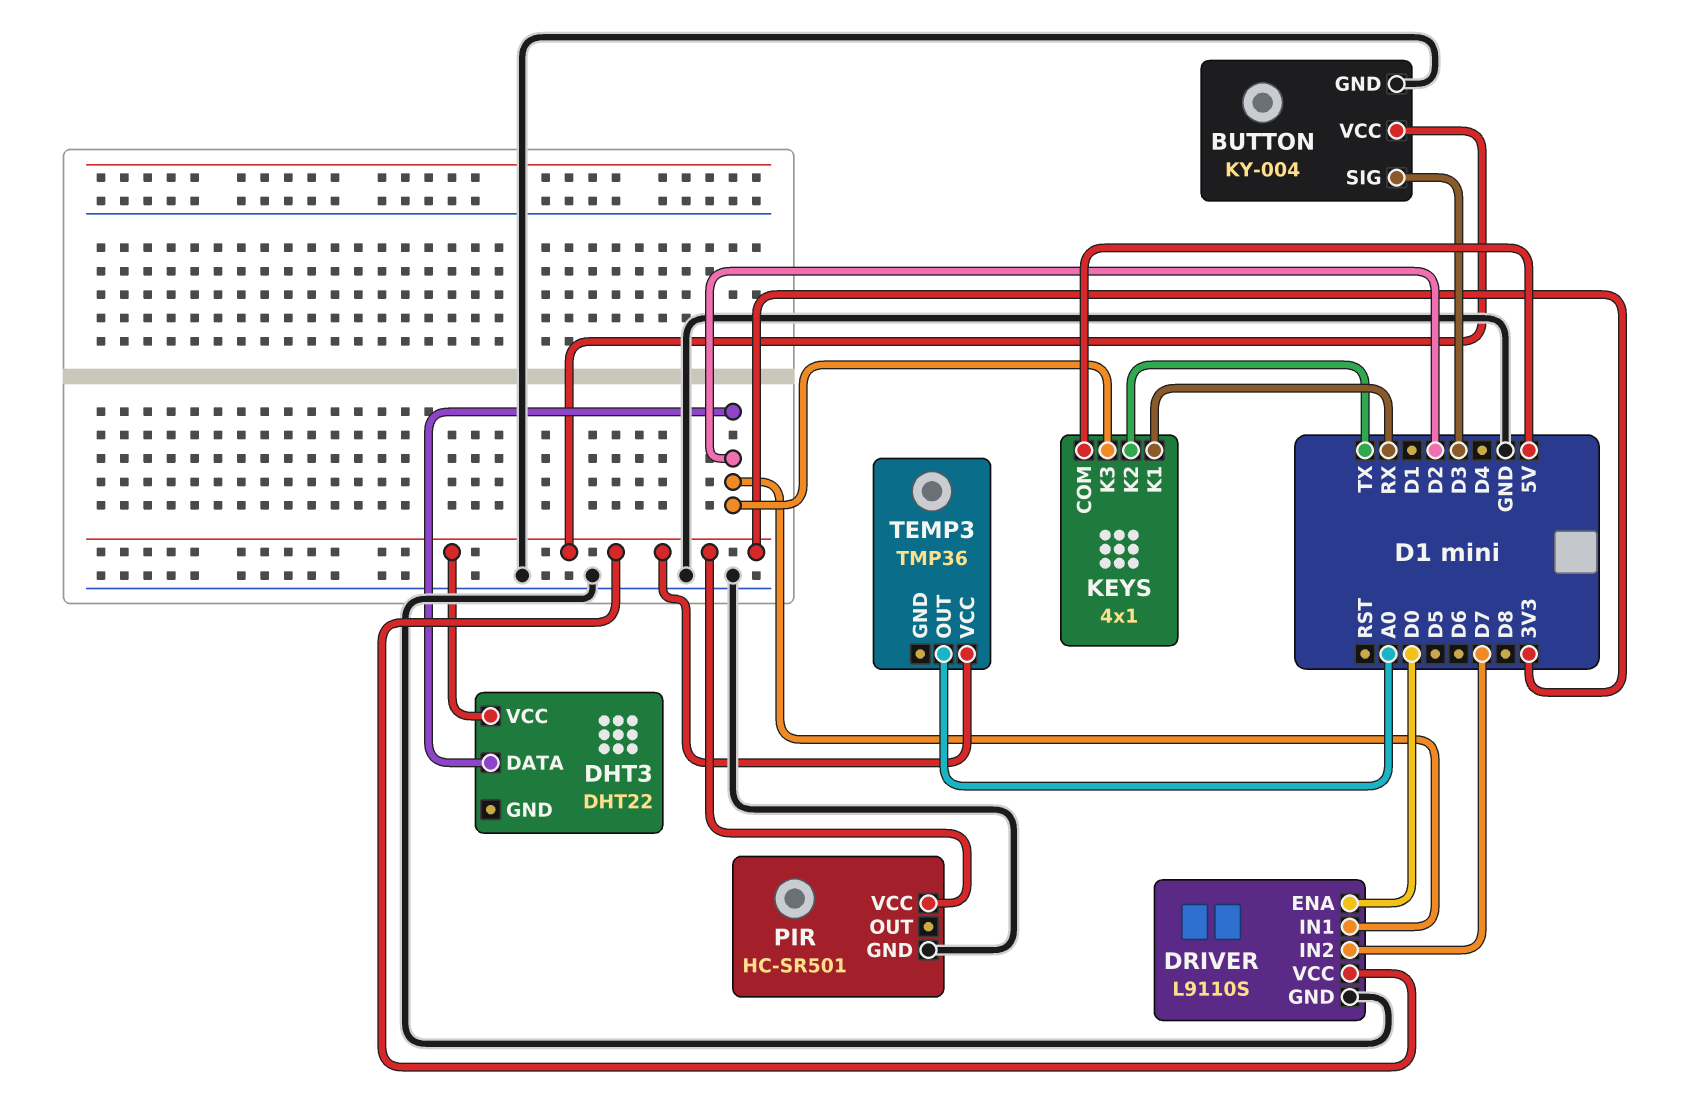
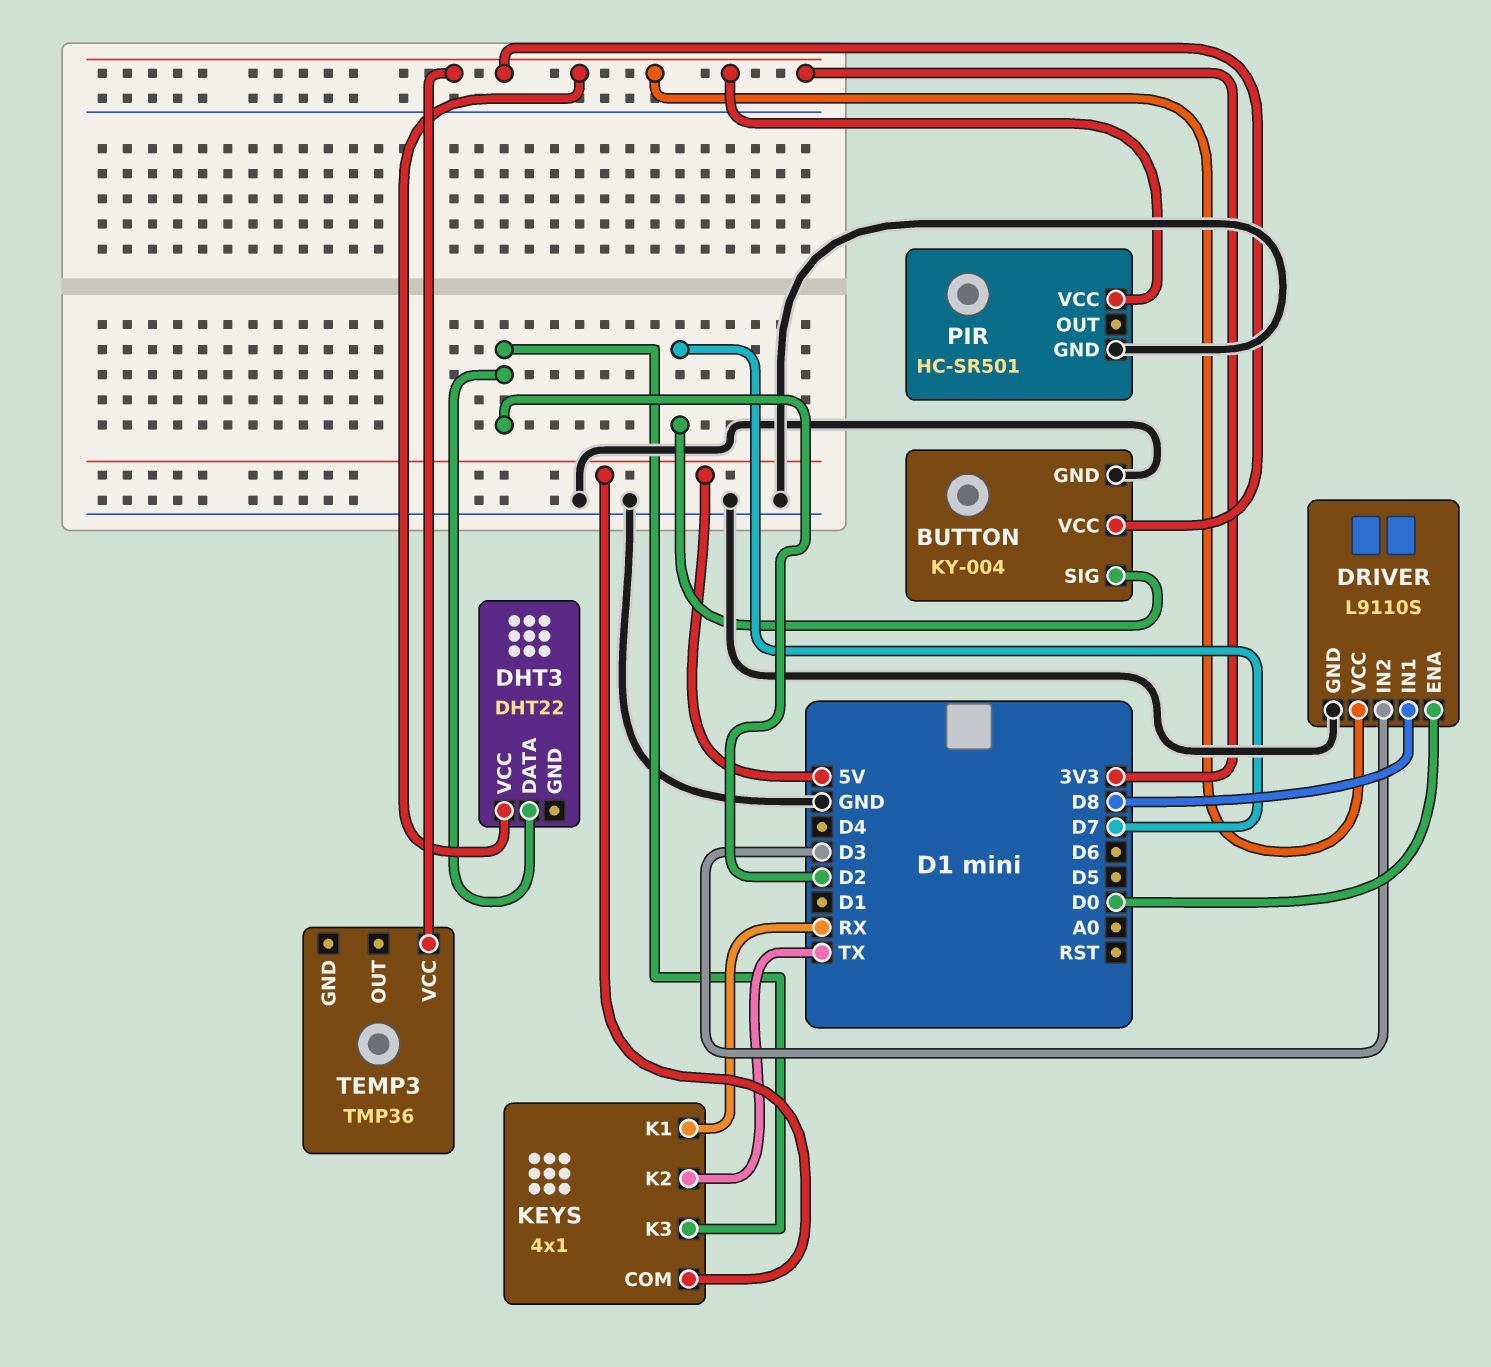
BUTTON pin SIG: D3 -> D7
DRIVER pin IN1: D2 -> D8
DRIVER pin IN2: D7 -> D3
TEMP3 pin OUT: A0 -> none

